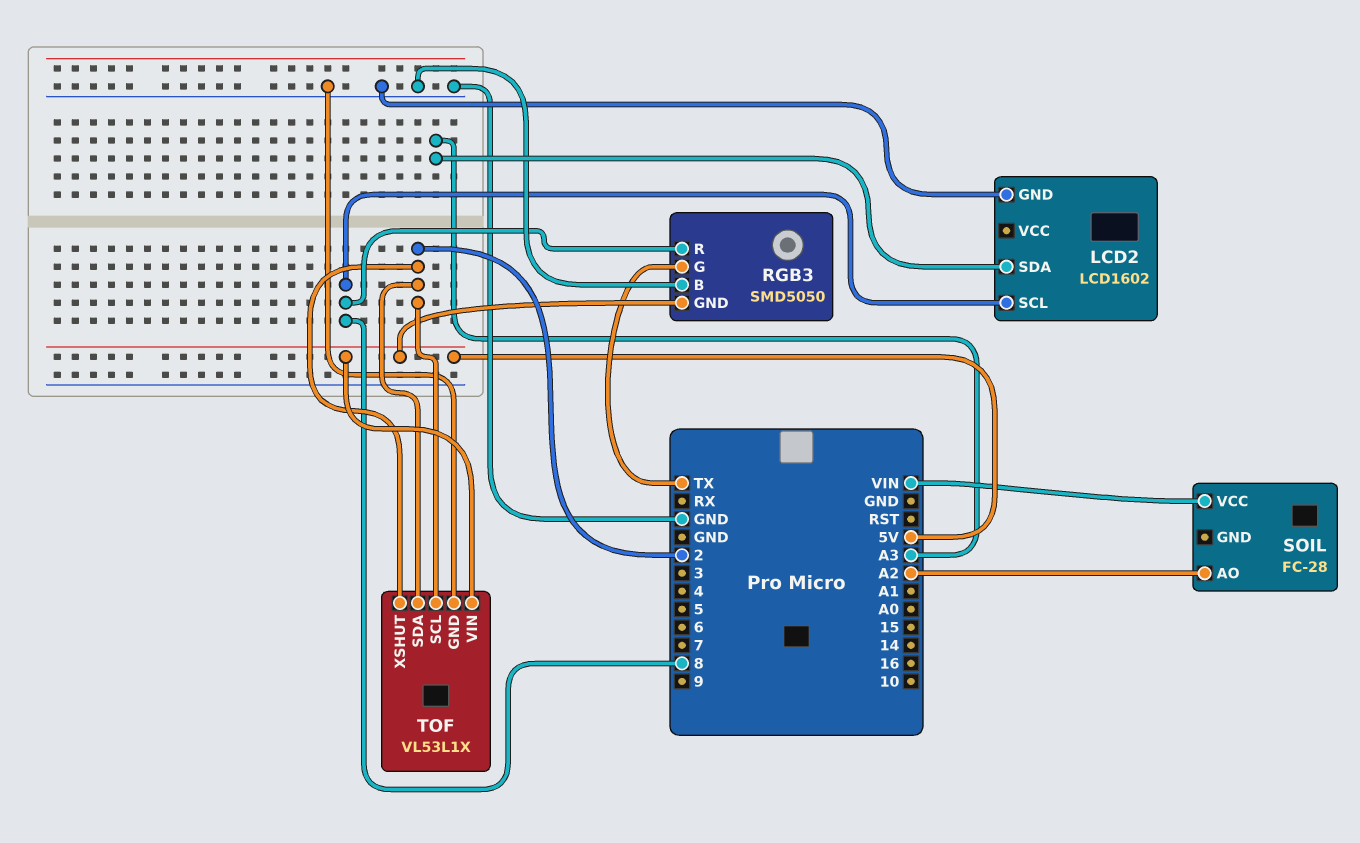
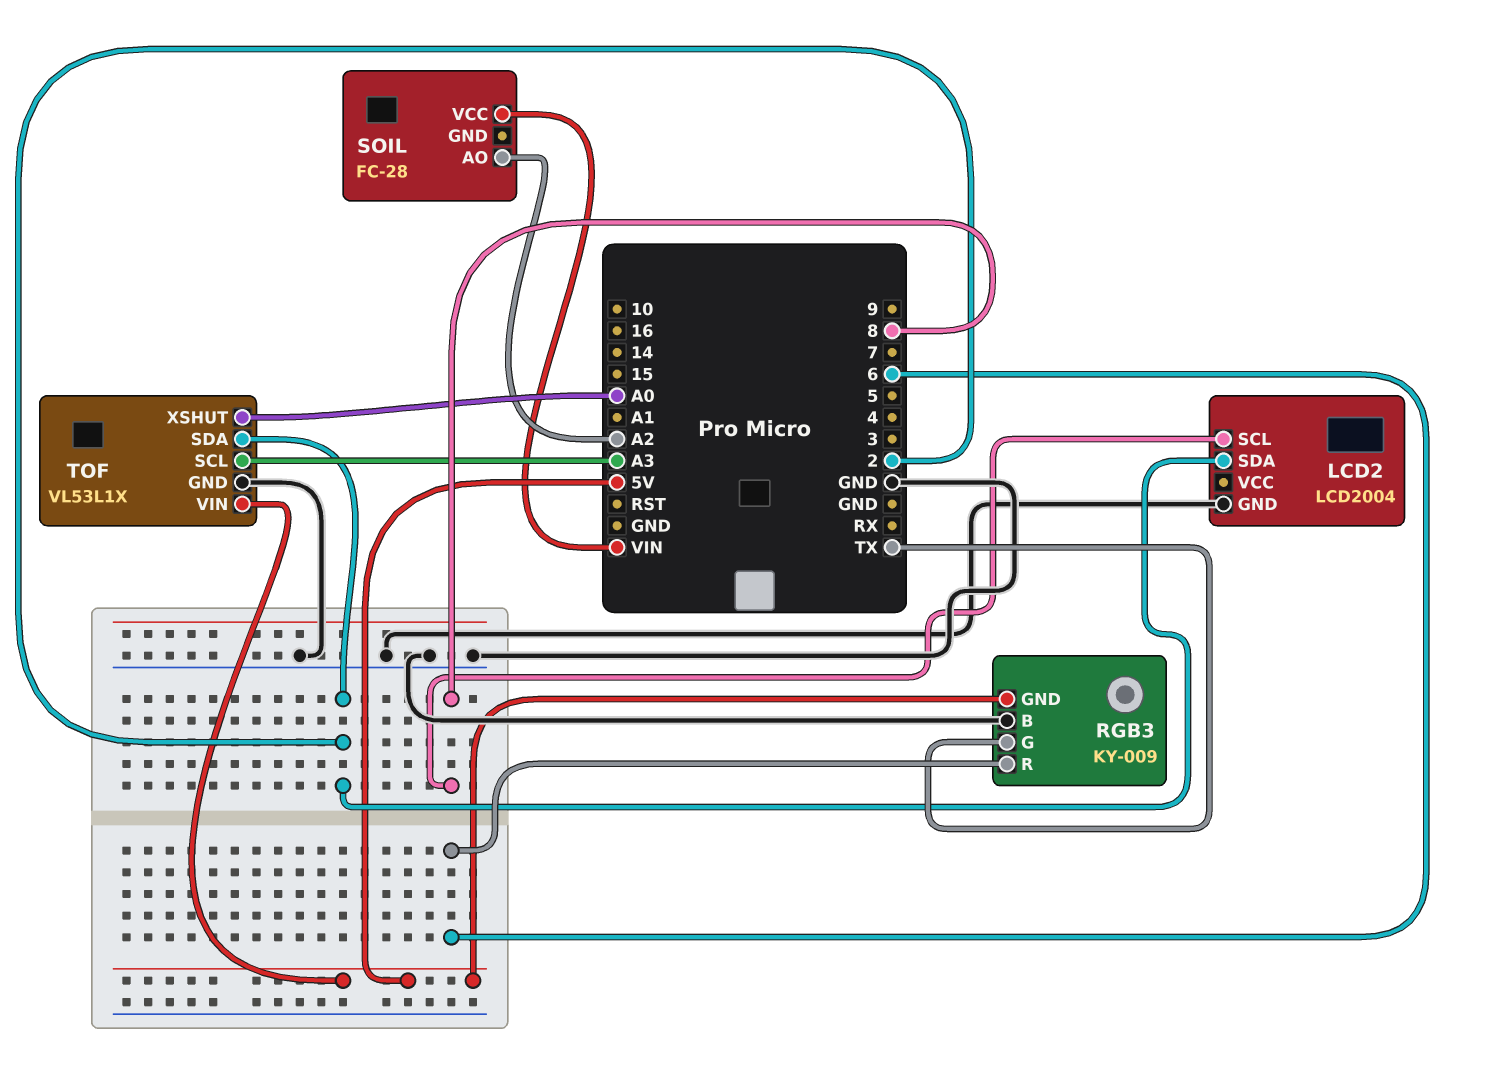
LCD2: LCD1602 -> LCD2004
LCD2 pin SDA: A3 -> 2
RGB3: SMD5050 -> KY-009
RGB3 pin R: 8 -> 6
TOF pin SCL: 2 -> A3
TOF pin XSHUT: 2 -> A0

